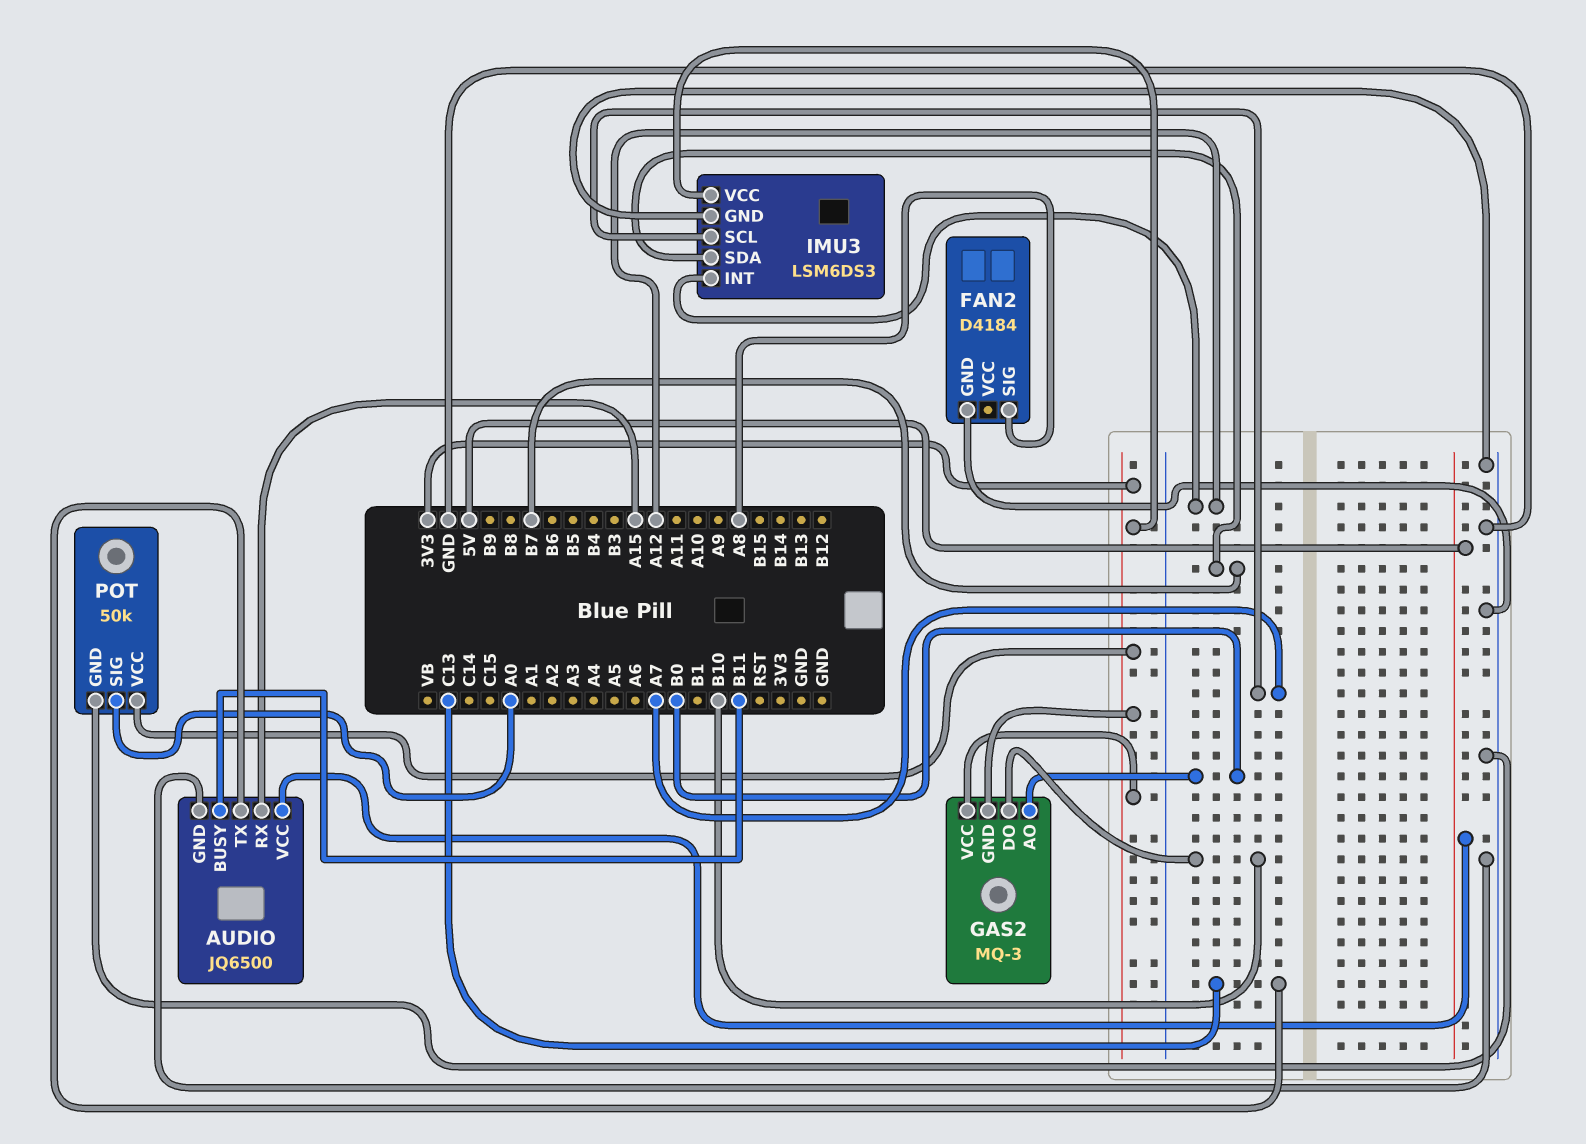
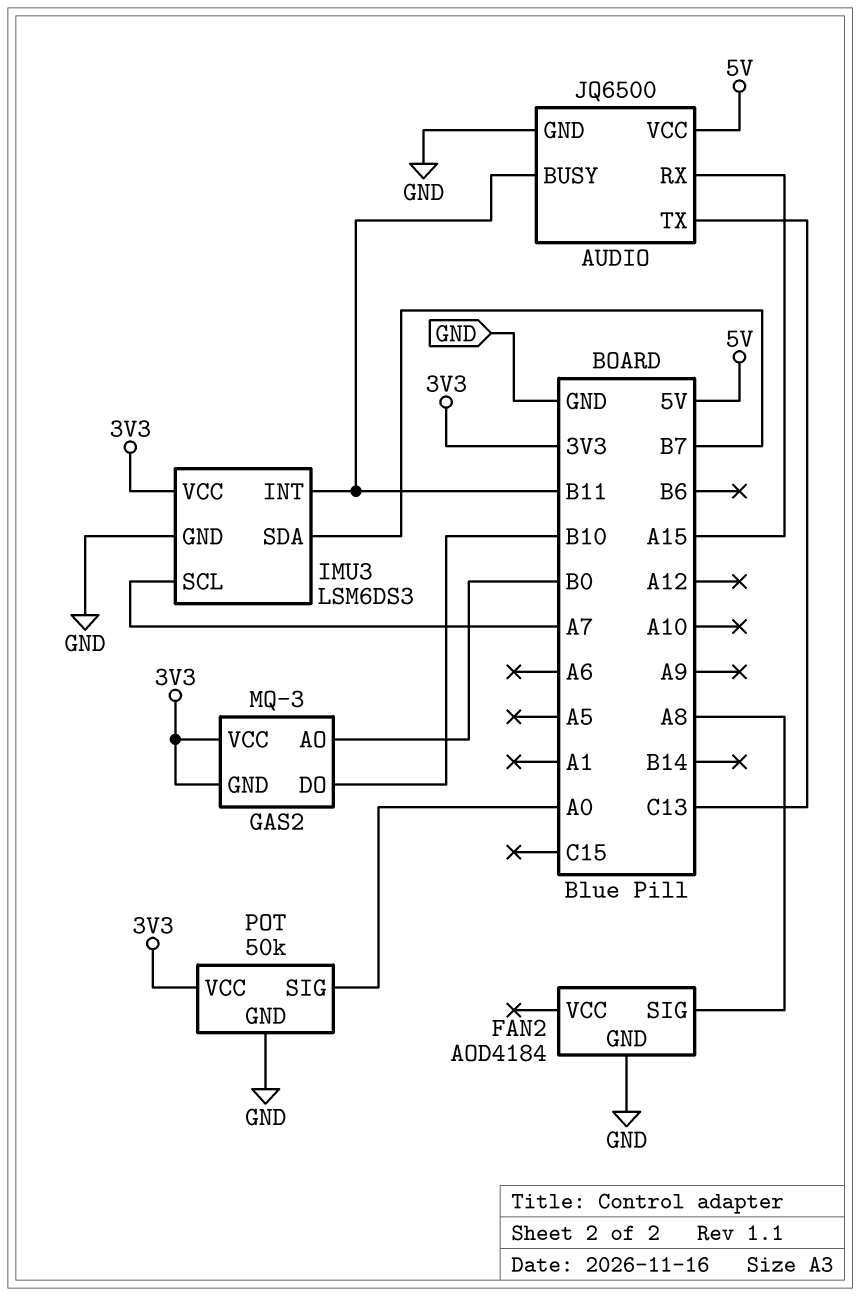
FAN2: D4184 -> AOD4184
IMU3 pin INT: A12 -> B11

